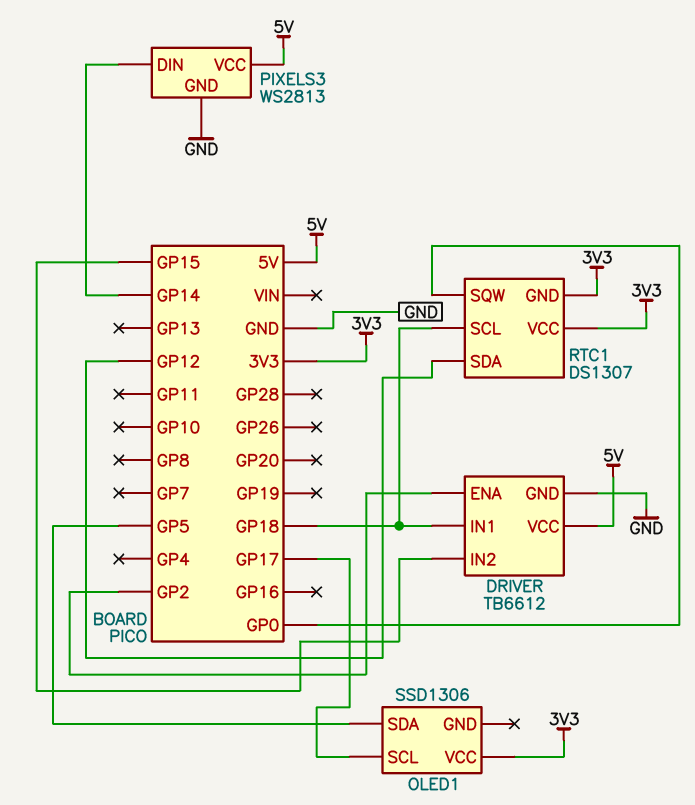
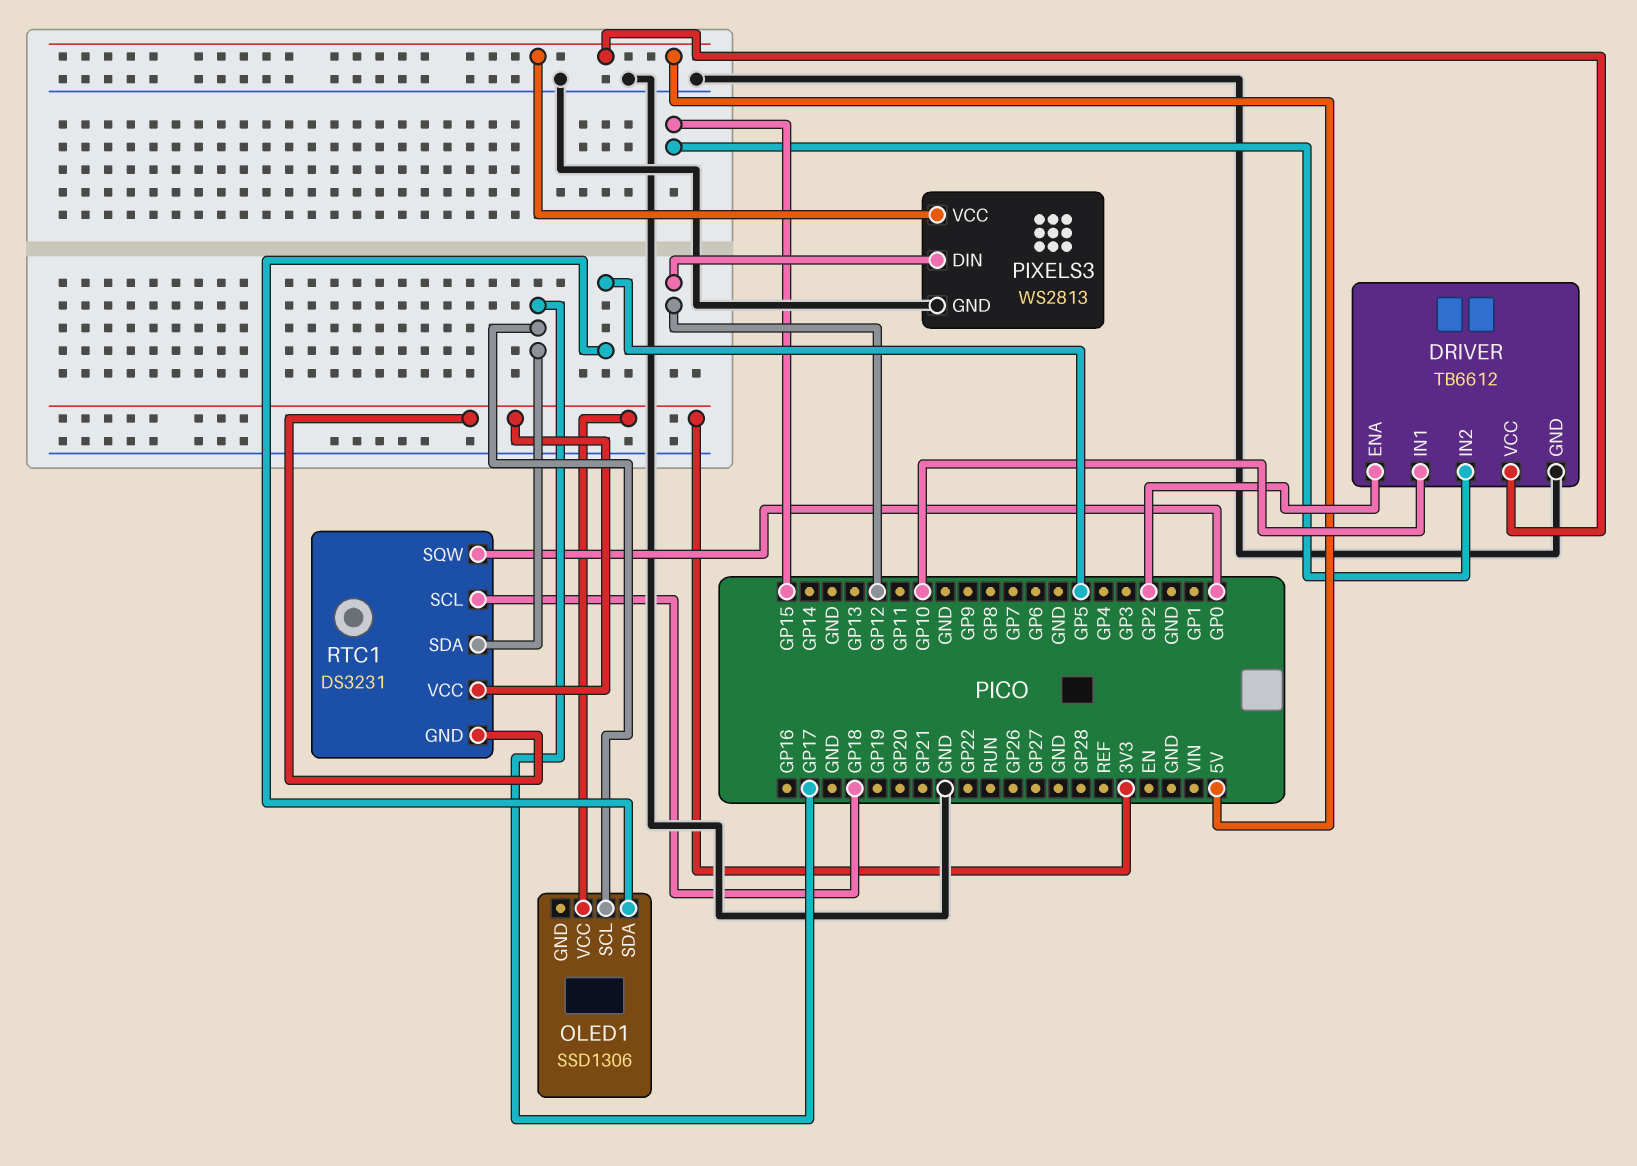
DRIVER pin IN1: GP18 -> GP10
PIXELS3 pin DIN: GP14 -> GP12
RTC1: DS1307 -> DS3231
RTC1 pin SDA: GP12 -> GP17

